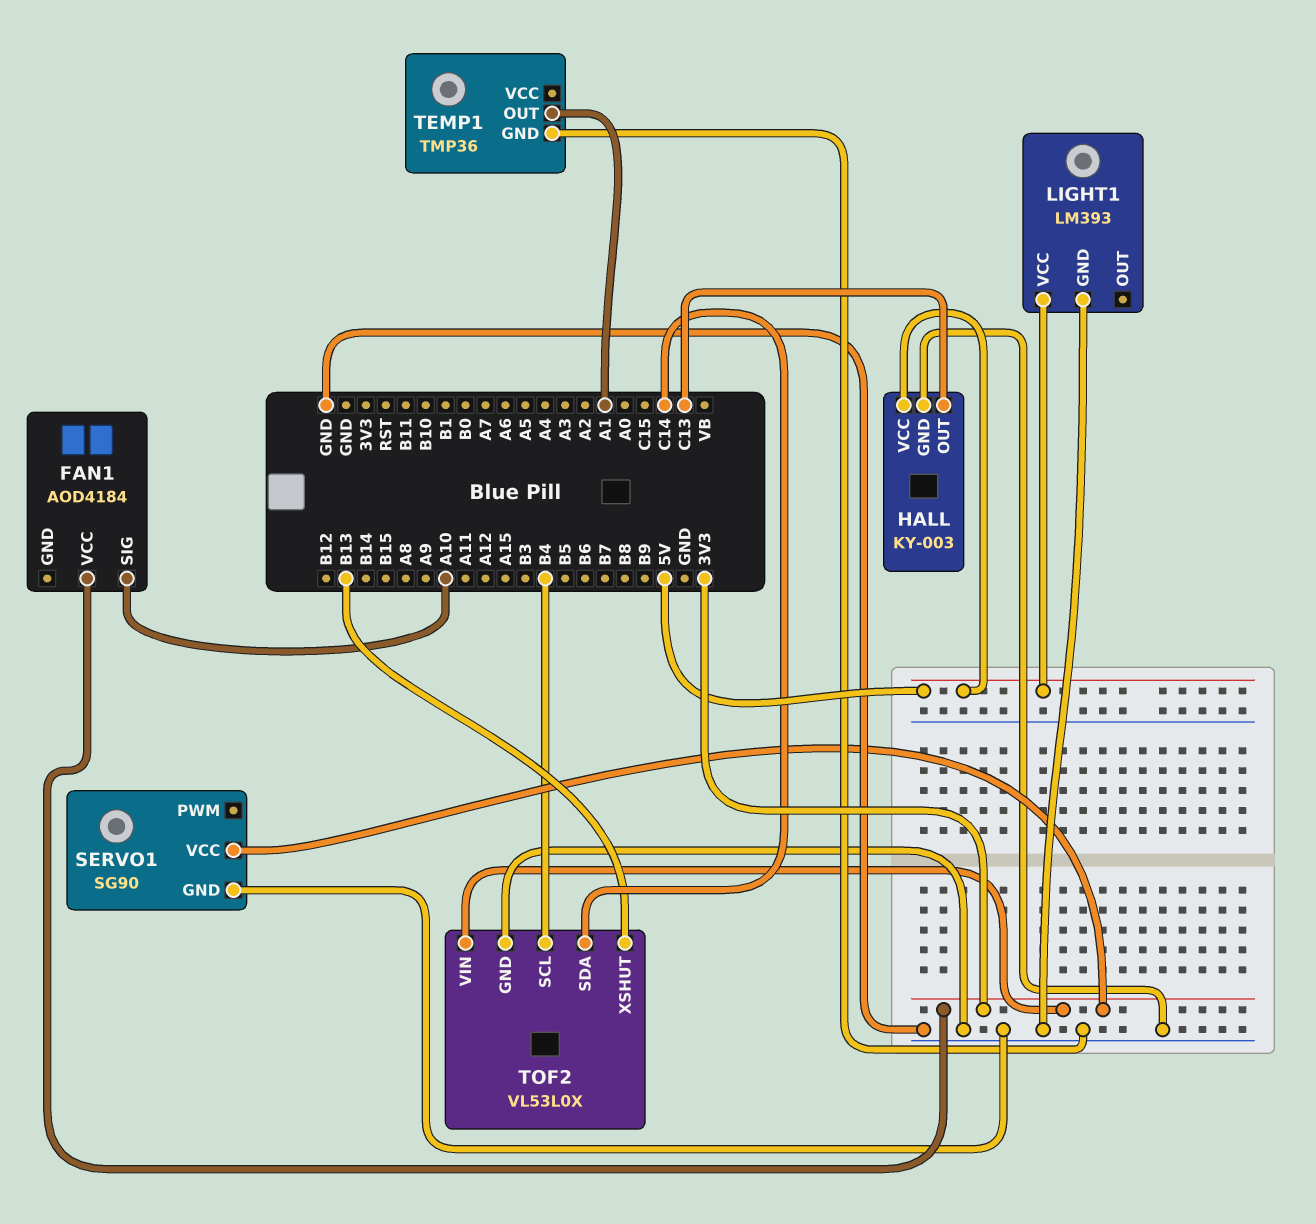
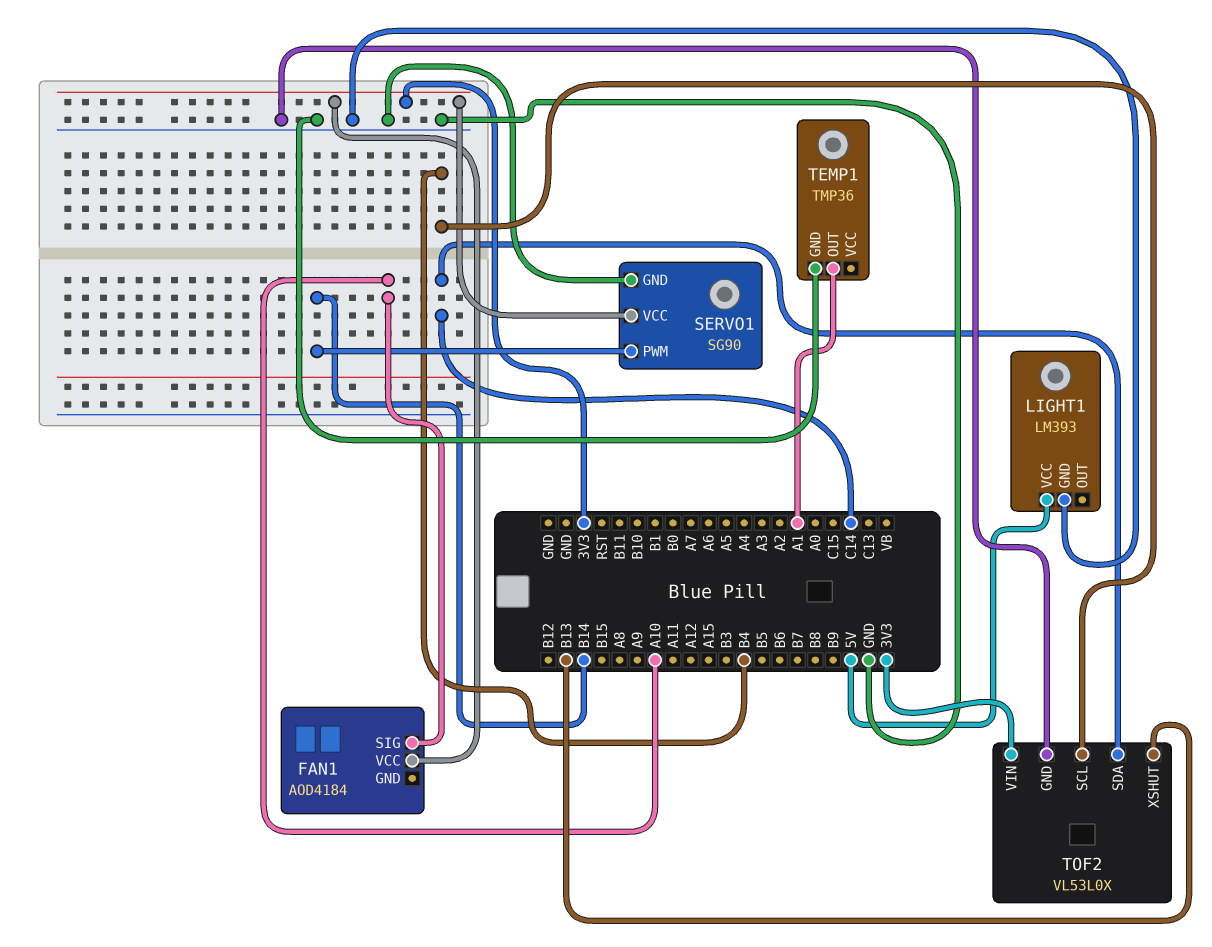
HALL: KY-003 -> none
HALL pin GND: GND -> none
HALL pin OUT: C13 -> none
HALL pin VCC: 5V -> none
SERVO1 pin PWM: none -> B14

